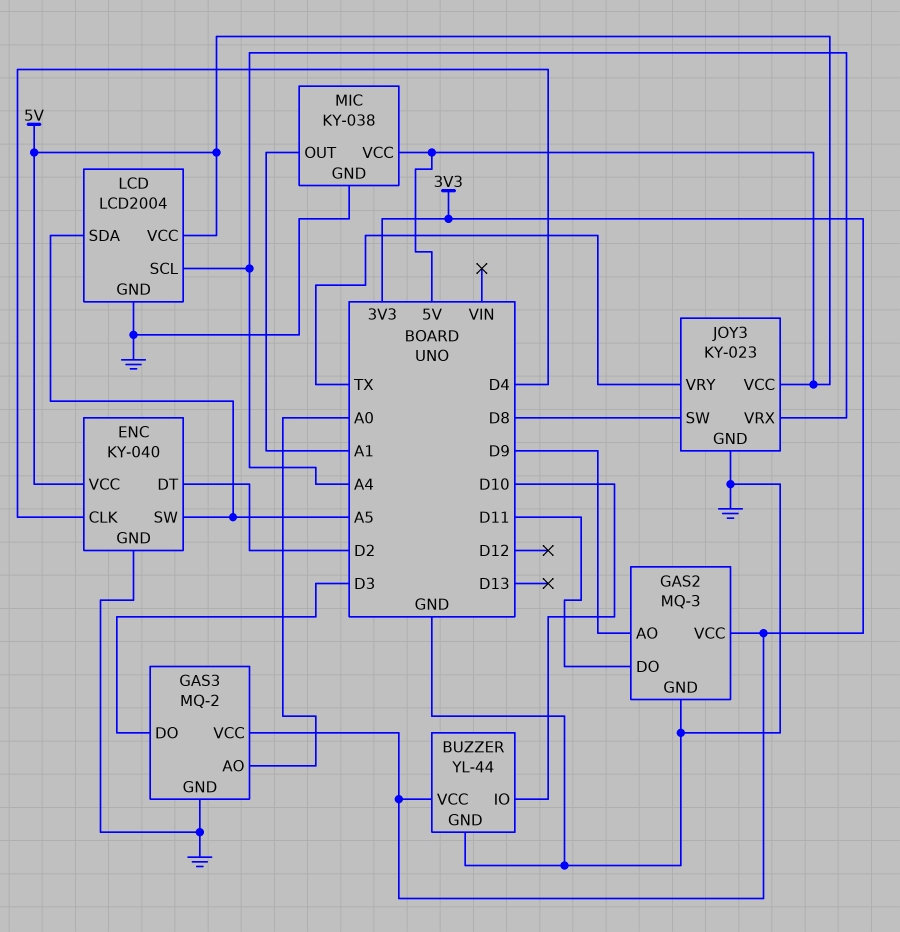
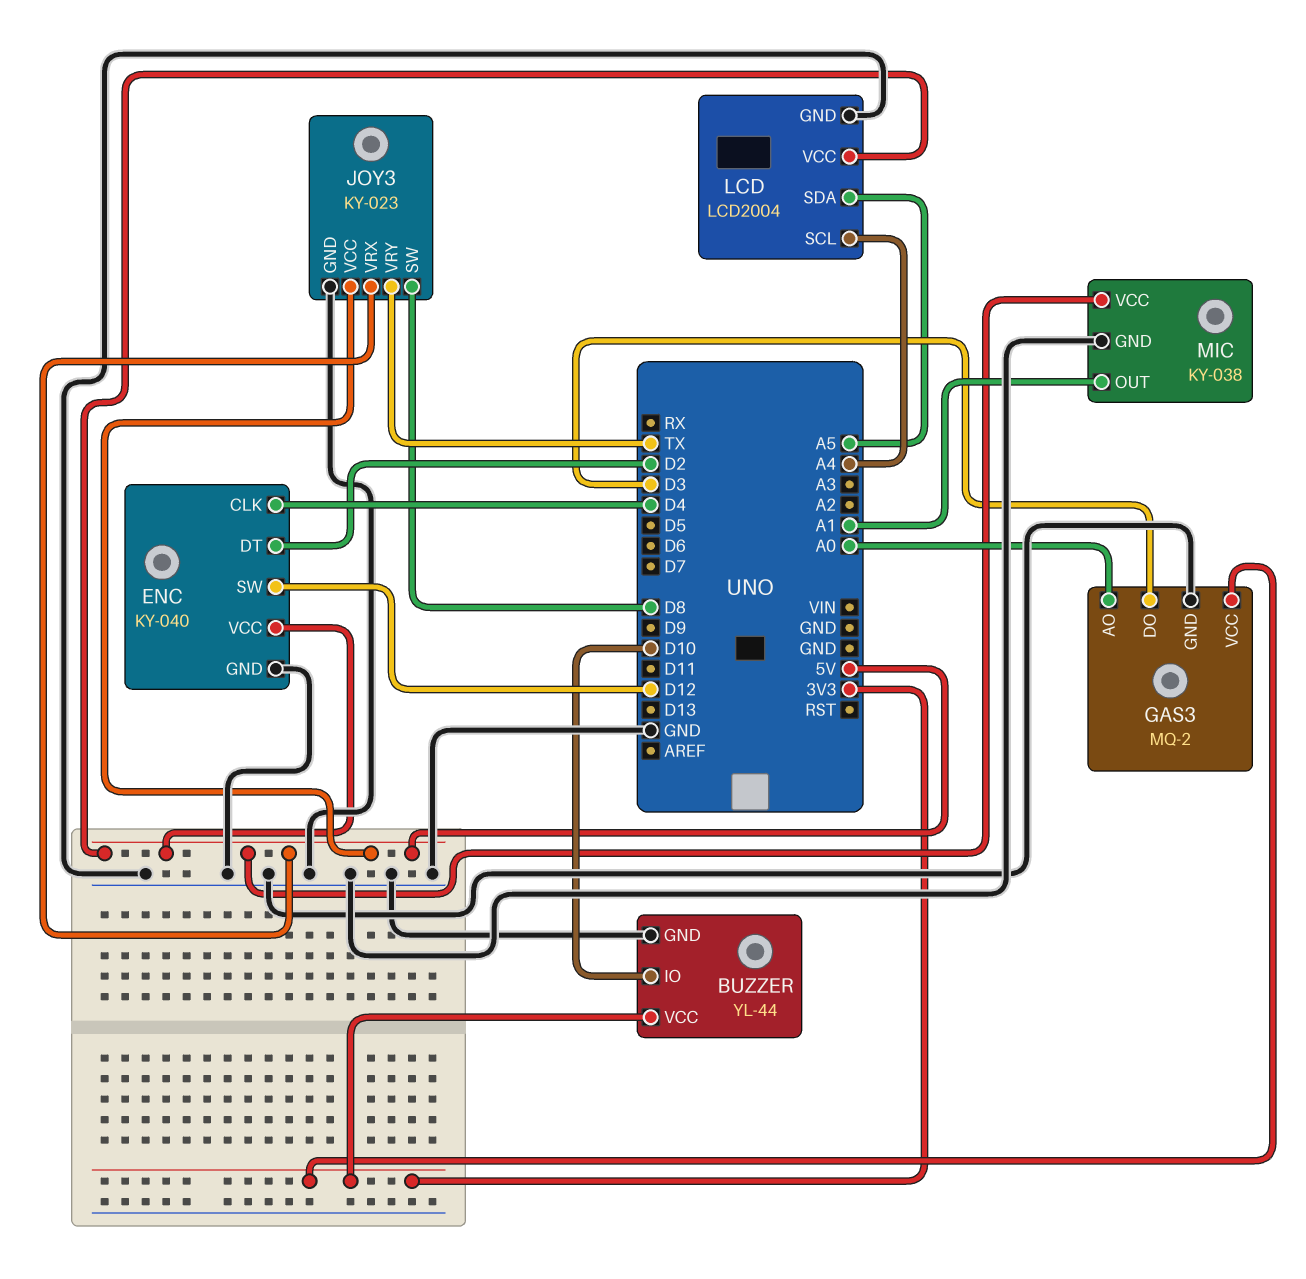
ENC pin SW: A5 -> D12
GAS2: MQ-3 -> none
GAS2 pin AO: D9 -> none
GAS2 pin DO: D11 -> none
GAS2 pin GND: GND -> none
GAS2 pin VCC: 3V3 -> none
JOY3 pin VRX: A4 -> 5V

